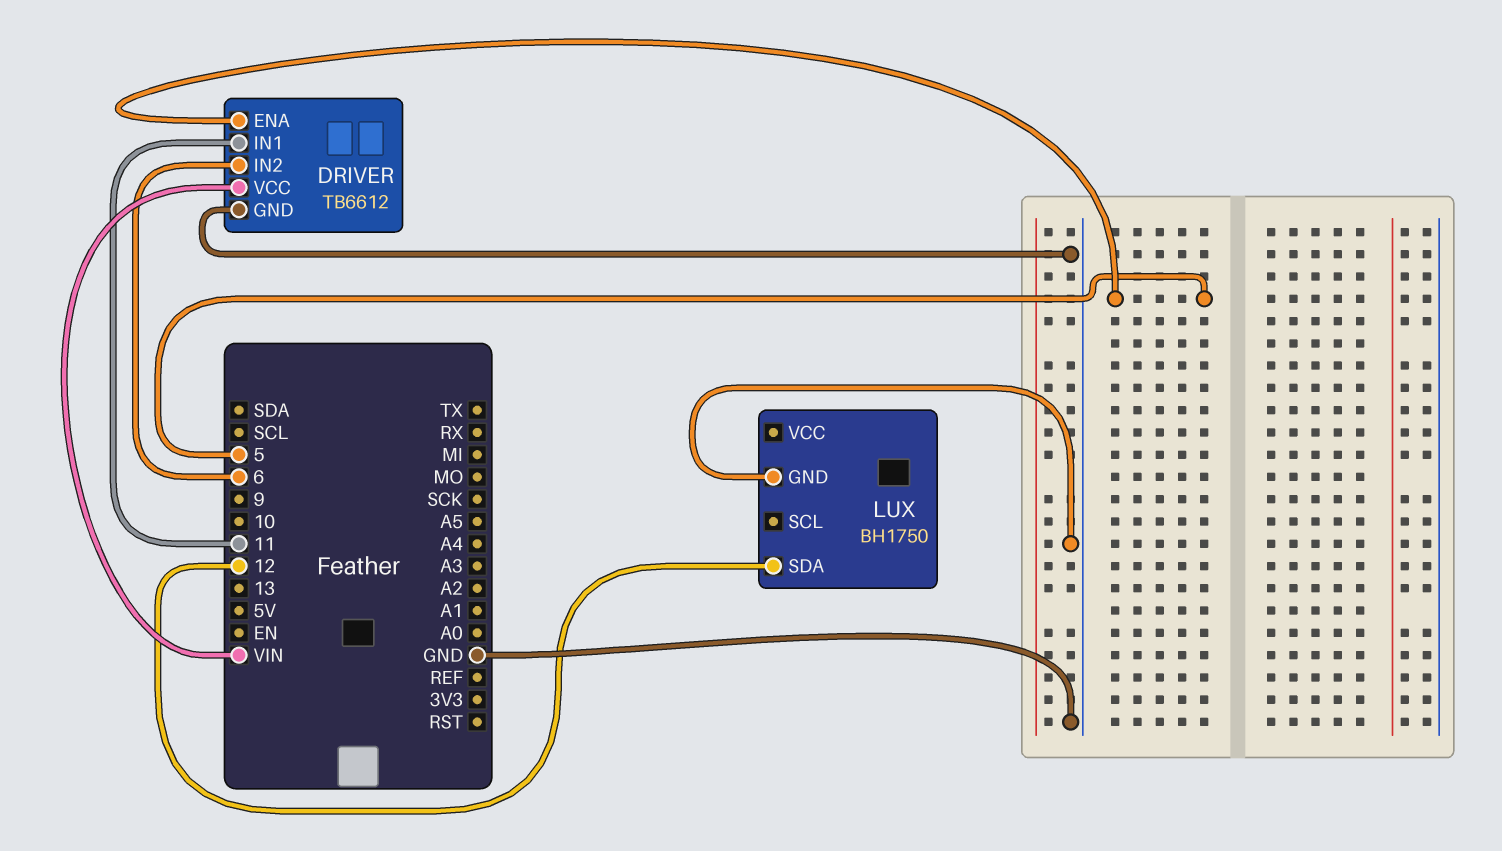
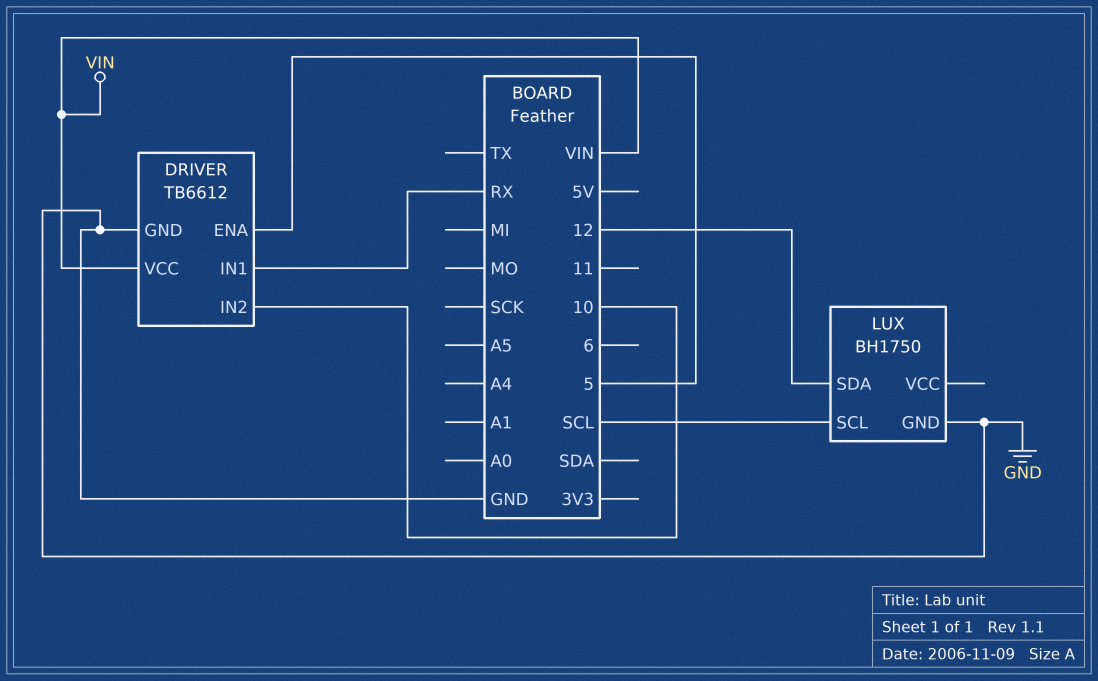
DRIVER pin IN1: 11 -> RX
DRIVER pin IN2: 6 -> 10
LUX pin SCL: none -> SCL

